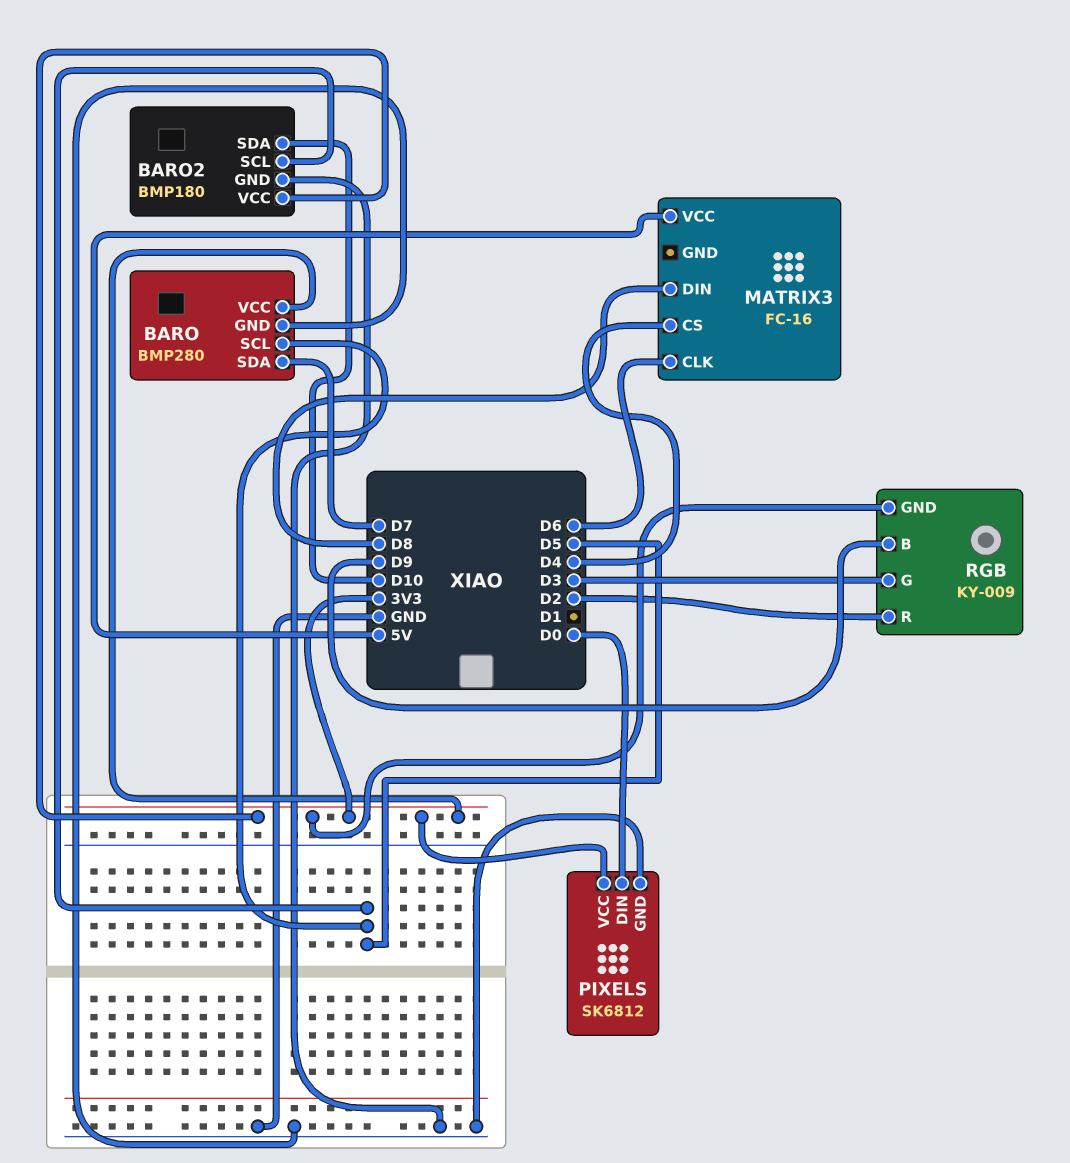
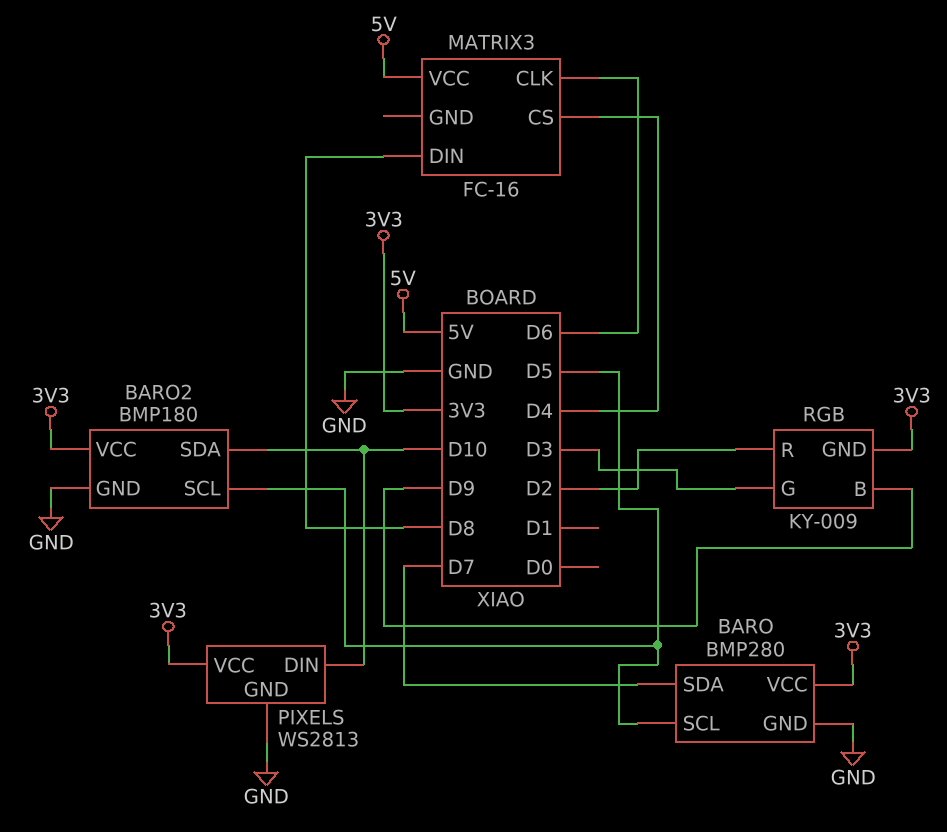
PIXELS: SK6812 -> WS2813
PIXELS pin DIN: D0 -> D10

